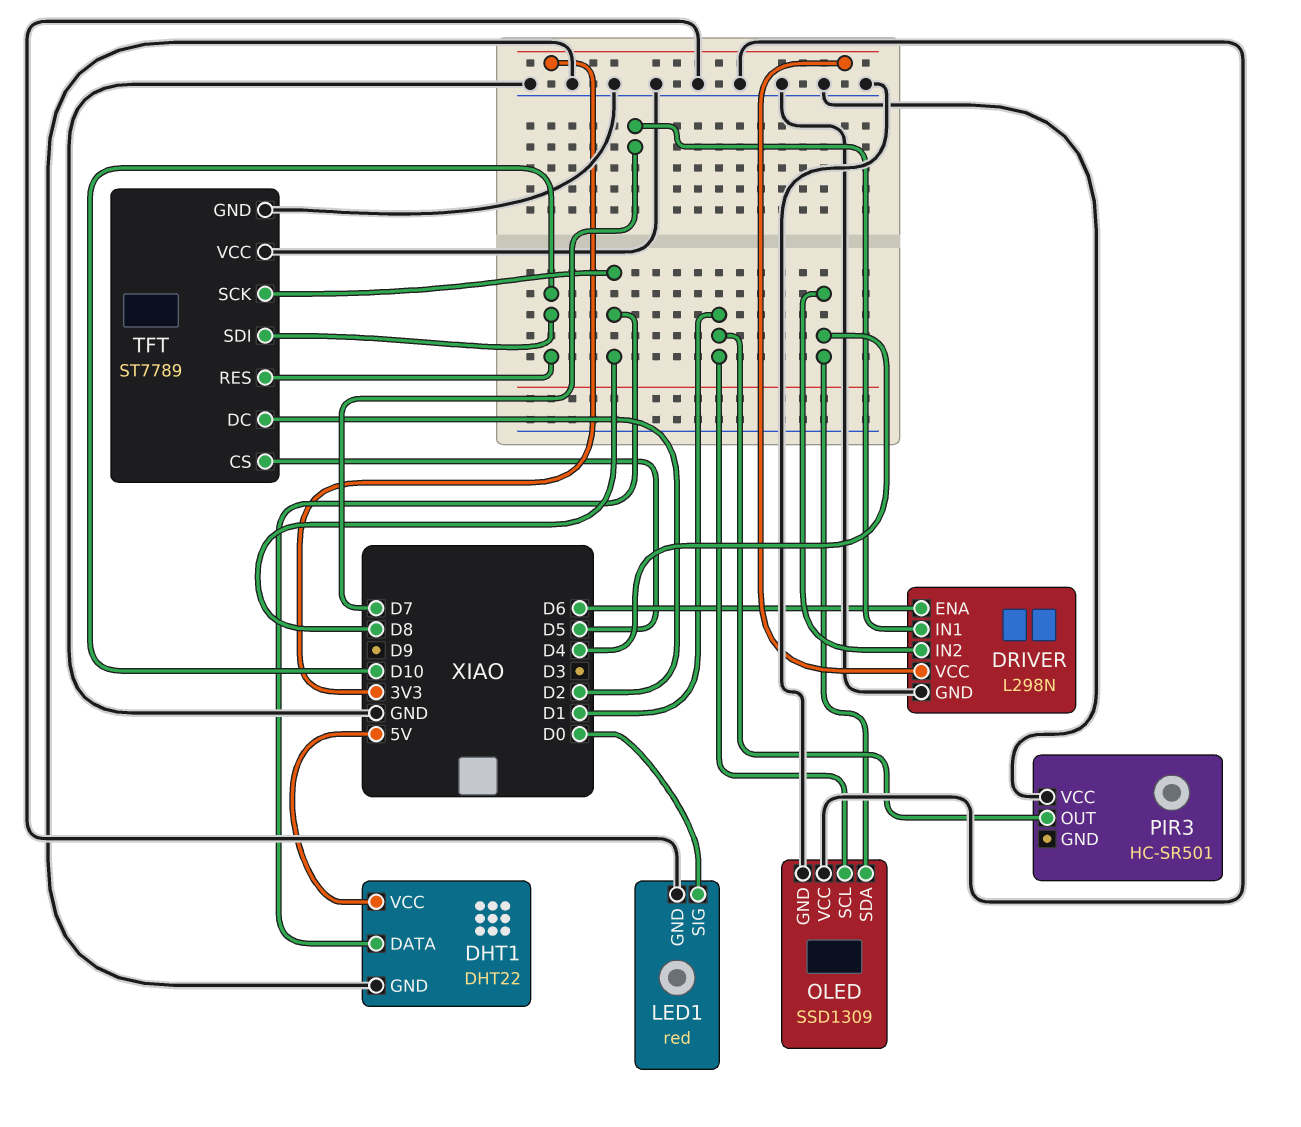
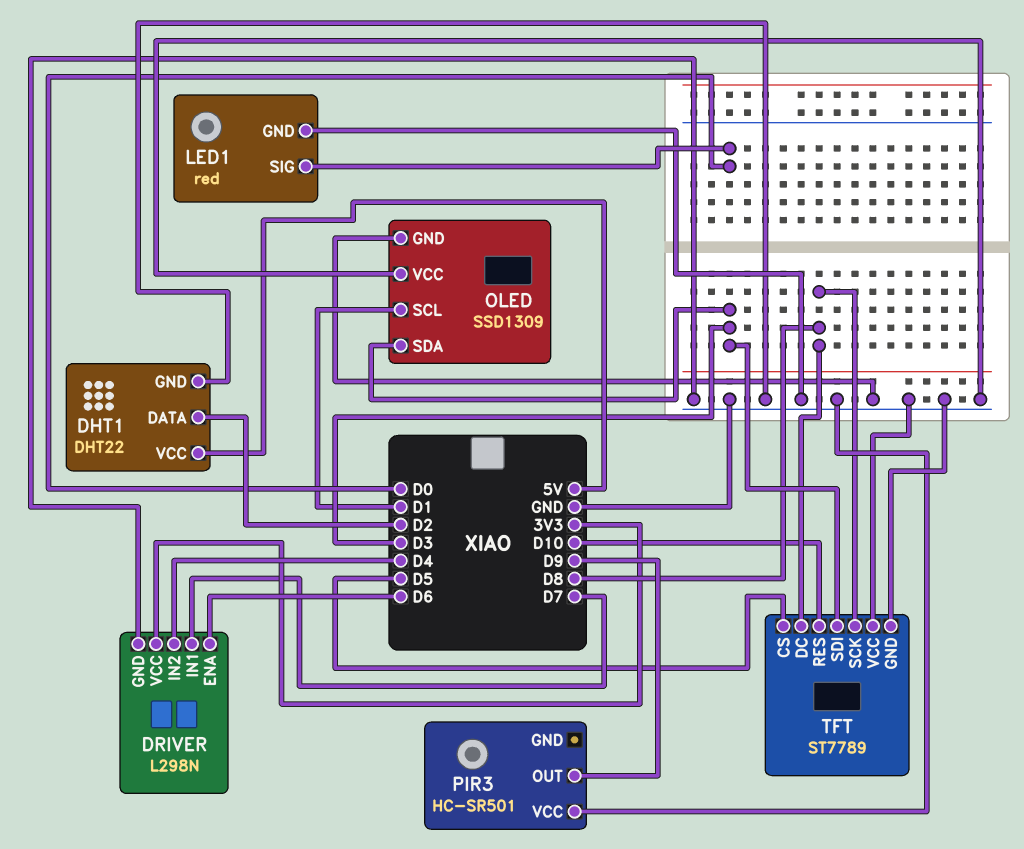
DHT1 pin DATA: D8 -> D2
OLED pin SDA: D4 -> D3
PIR3 pin OUT: D1 -> D9
TFT pin DC: D2 -> D8
TFT pin SDI: D10 -> D3

